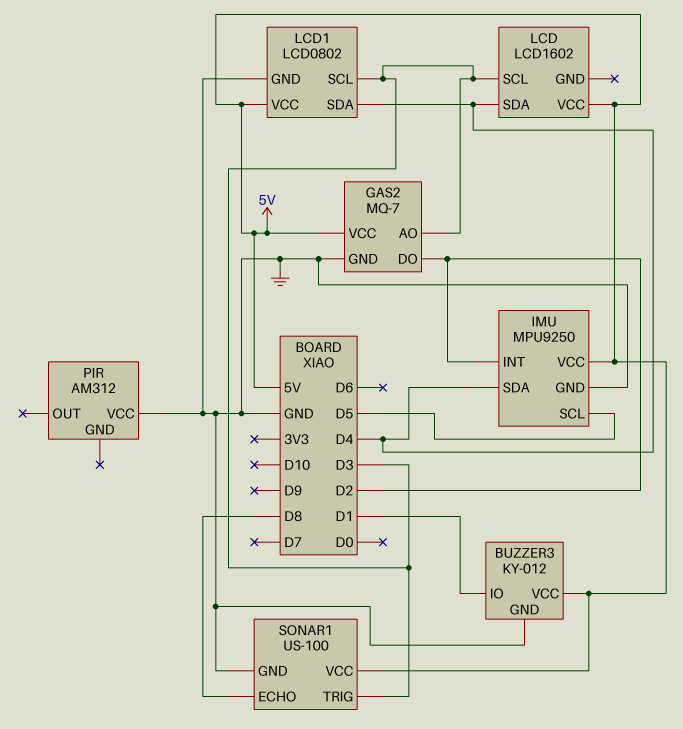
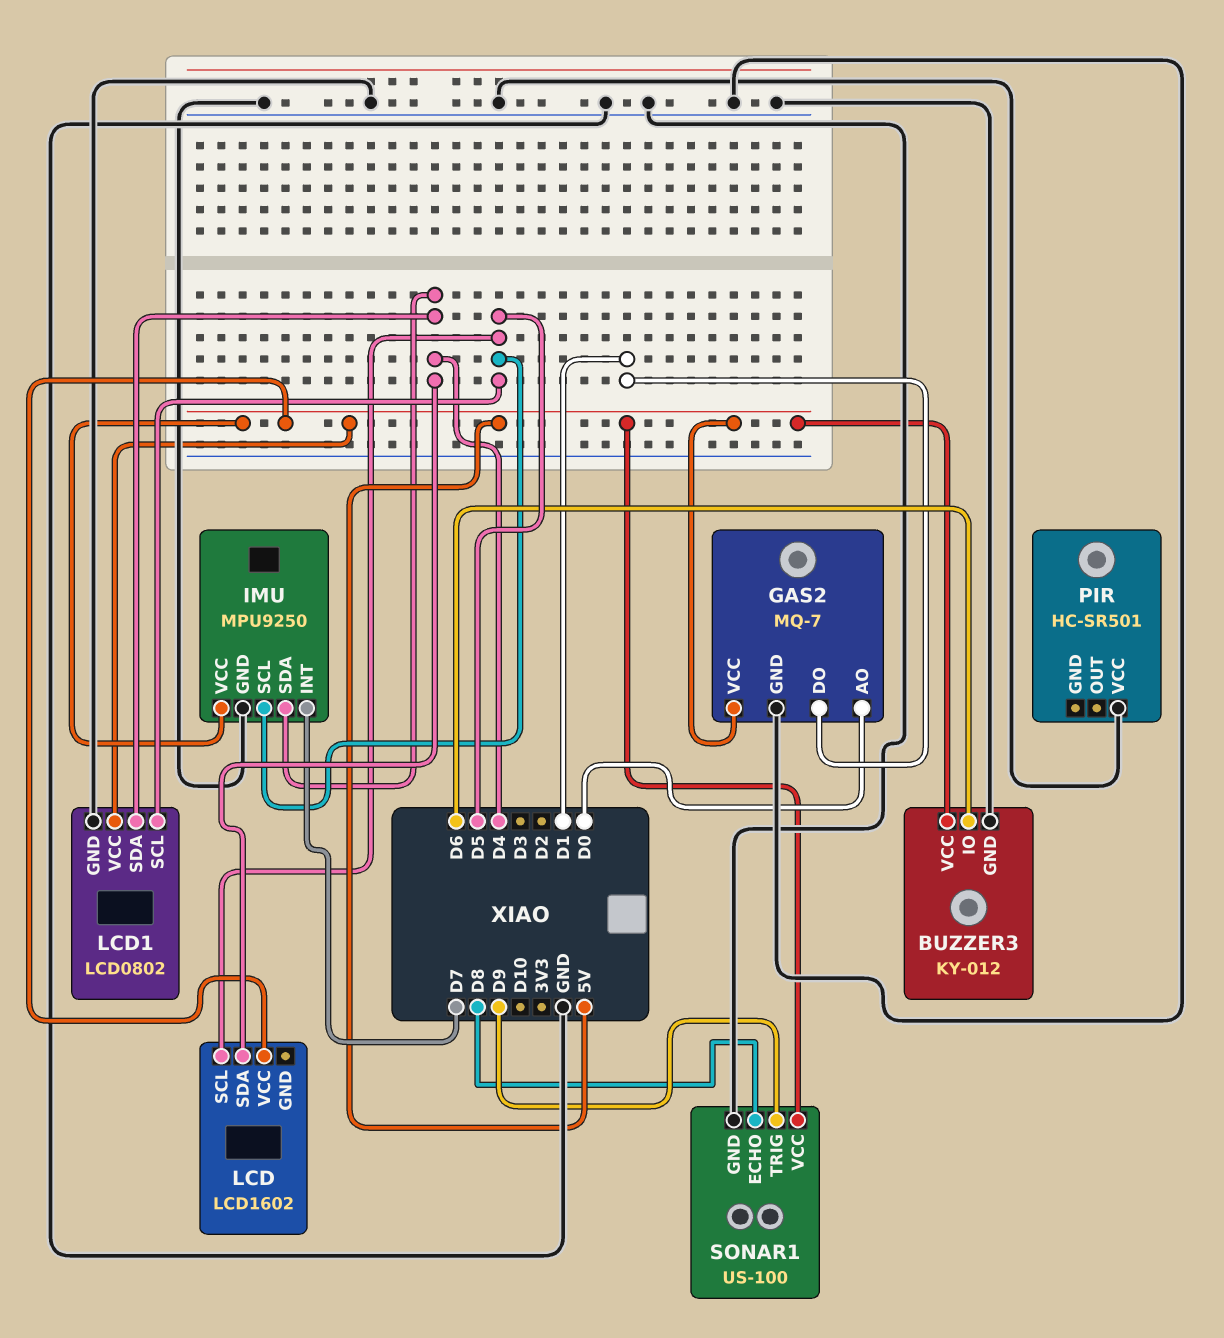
BUZZER3 pin IO: D1 -> D6
GAS2 pin AO: D3 -> D0
GAS2 pin DO: D2 -> D1
IMU pin INT: D2 -> D7
LCD pin SCL: D3 -> D5
LCD1 pin SCL: D3 -> D5
PIR: AM312 -> HC-SR501
SONAR1 pin TRIG: D3 -> D9

